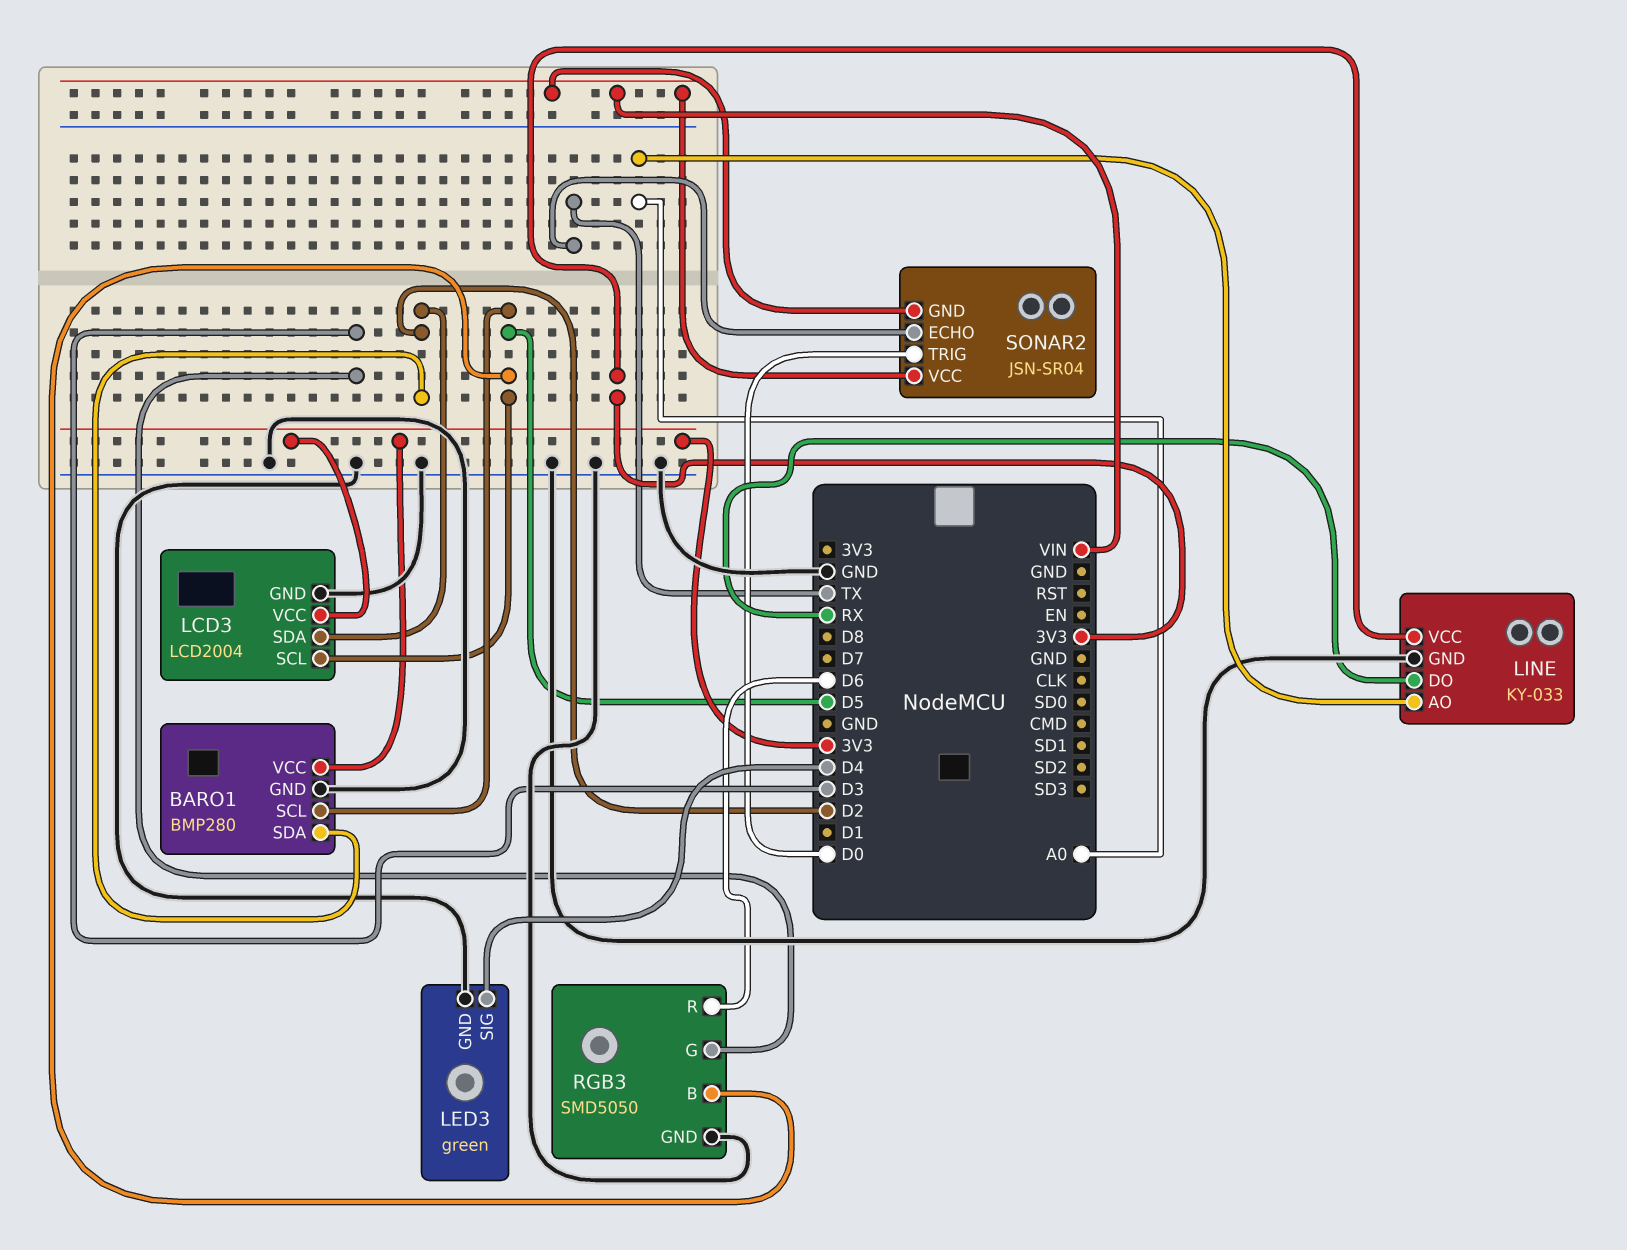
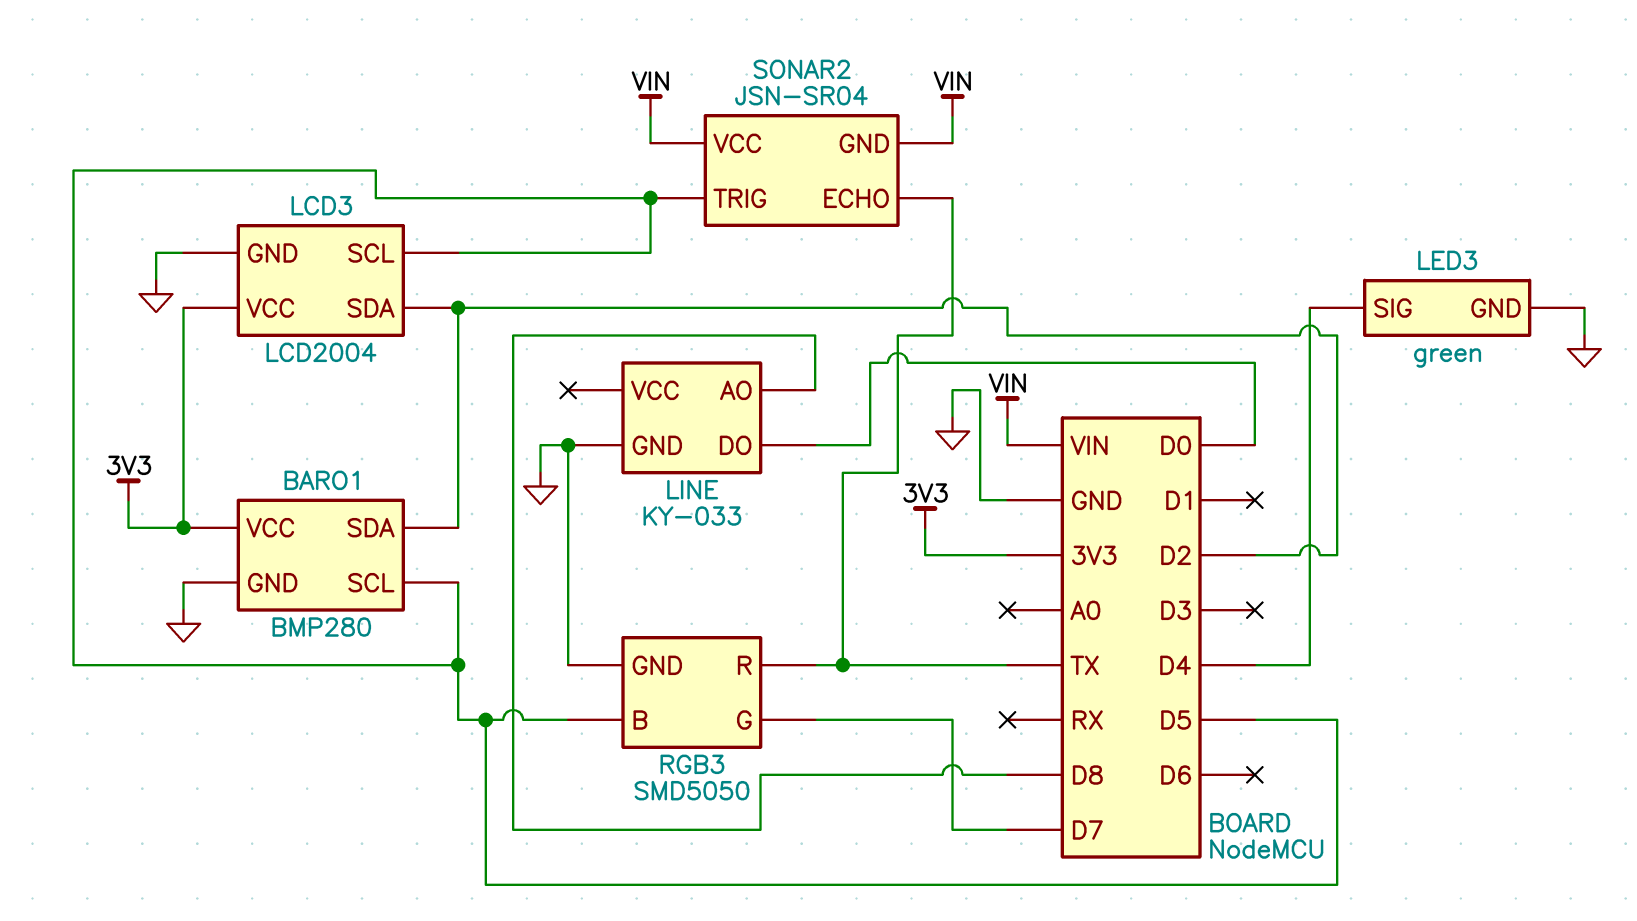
LINE pin AO: A0 -> D8
LINE pin DO: RX -> D0
LINE pin VCC: 3V3 -> none
RGB3 pin G: D3 -> D7
RGB3 pin R: D6 -> TX
SONAR2 pin TRIG: D0 -> D5

